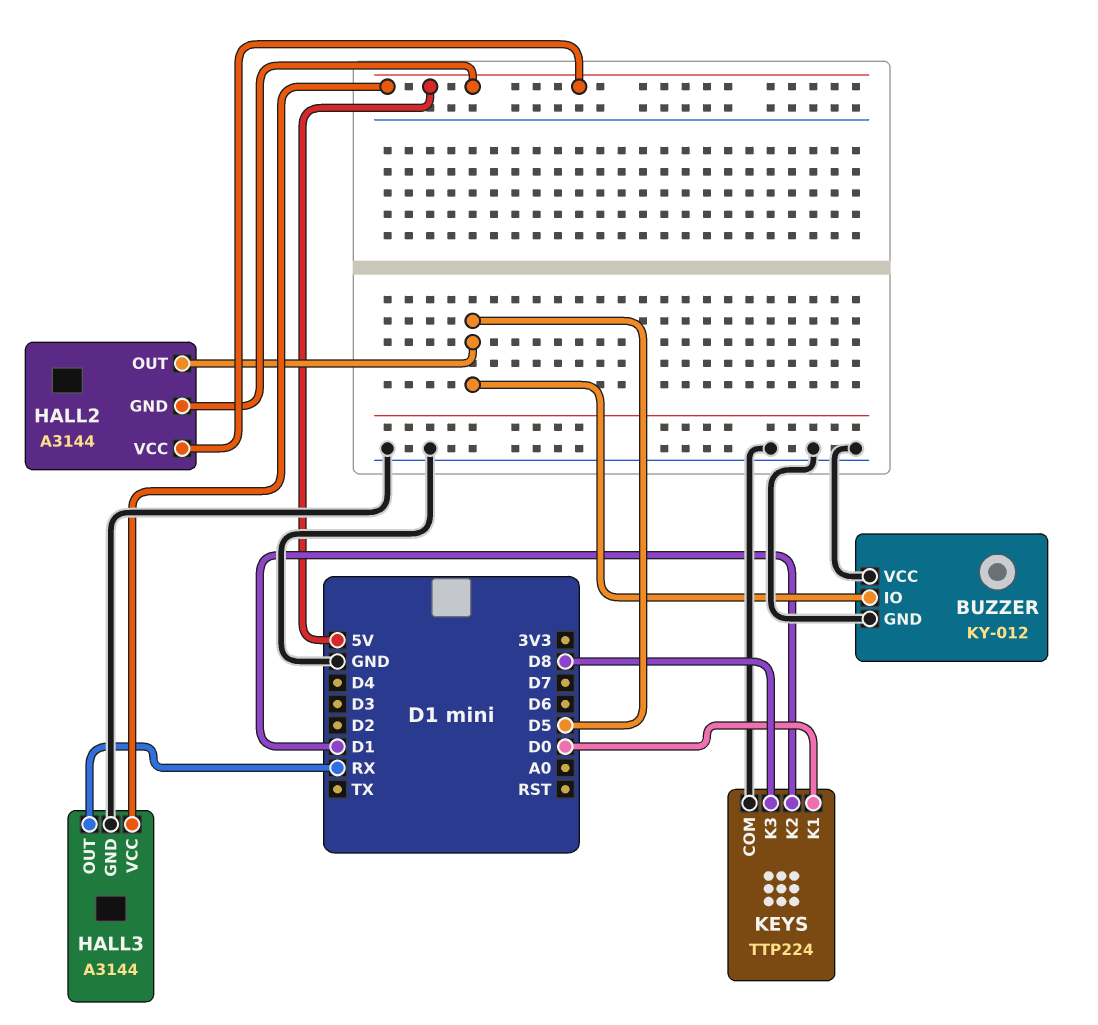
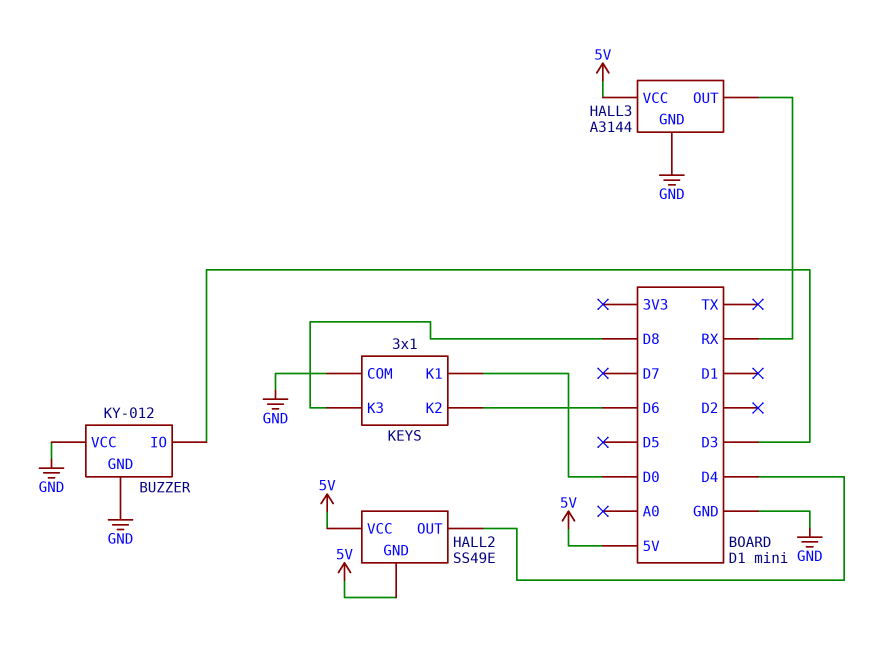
BUZZER pin IO: D5 -> D3
HALL2: A3144 -> SS49E
HALL2 pin OUT: D5 -> D4
KEYS: TTP224 -> 3x1
KEYS pin K2: D1 -> D6

